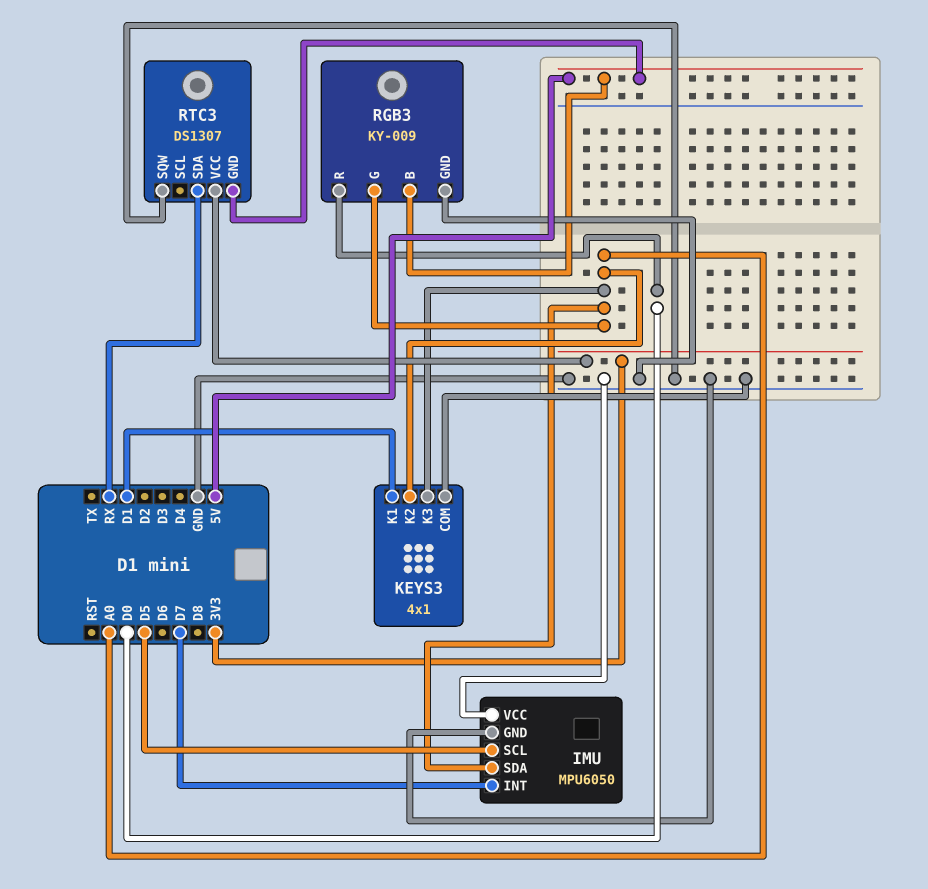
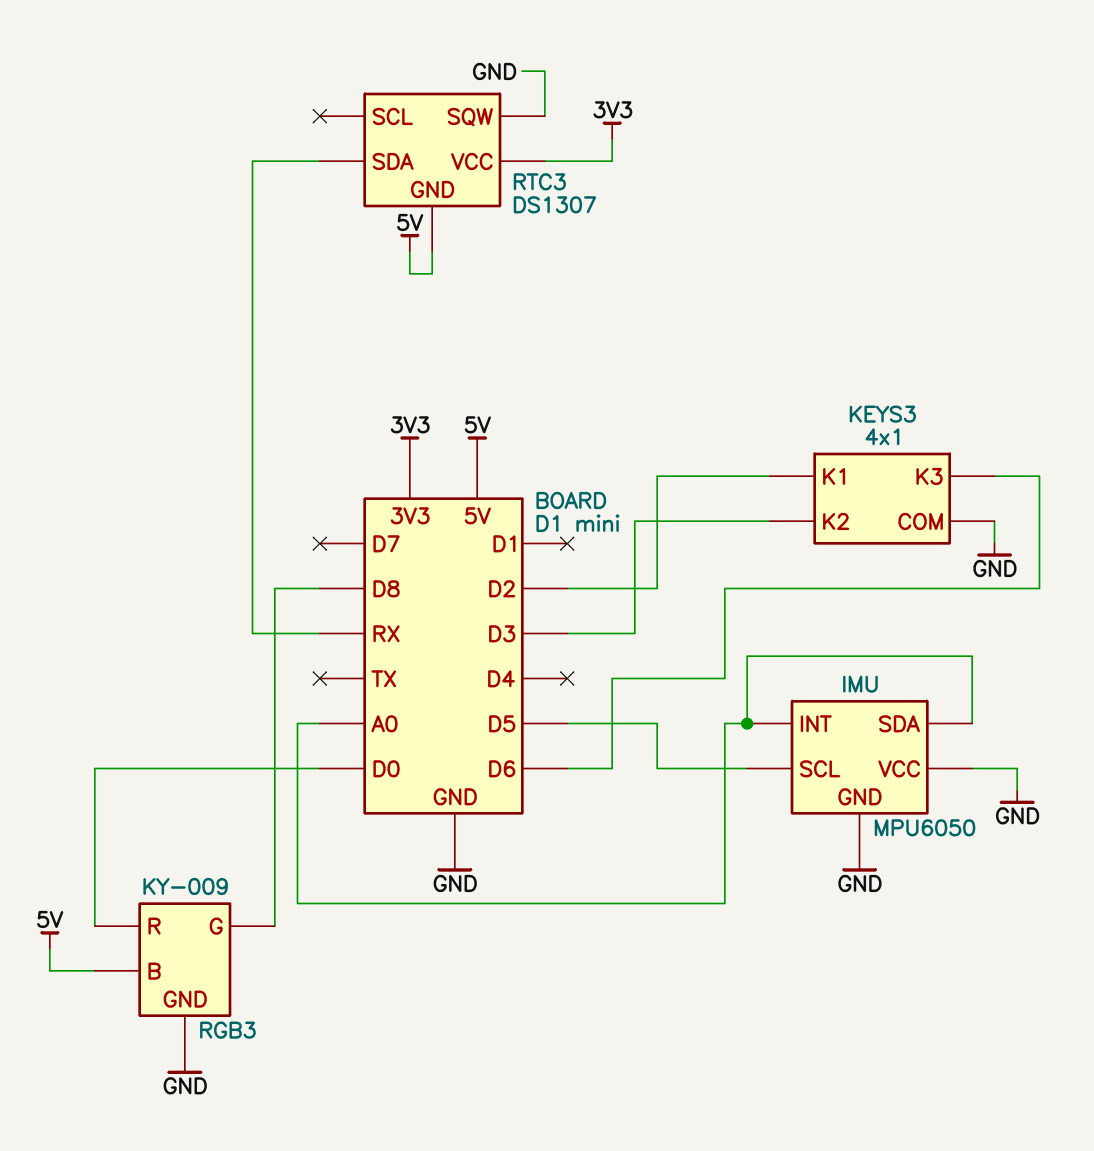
IMU pin INT: D7 -> A0
KEYS3 pin K1: D1 -> D2
KEYS3 pin K2: A0 -> D3
KEYS3 pin K3: A0 -> D6
RGB3 pin G: A0 -> D8

